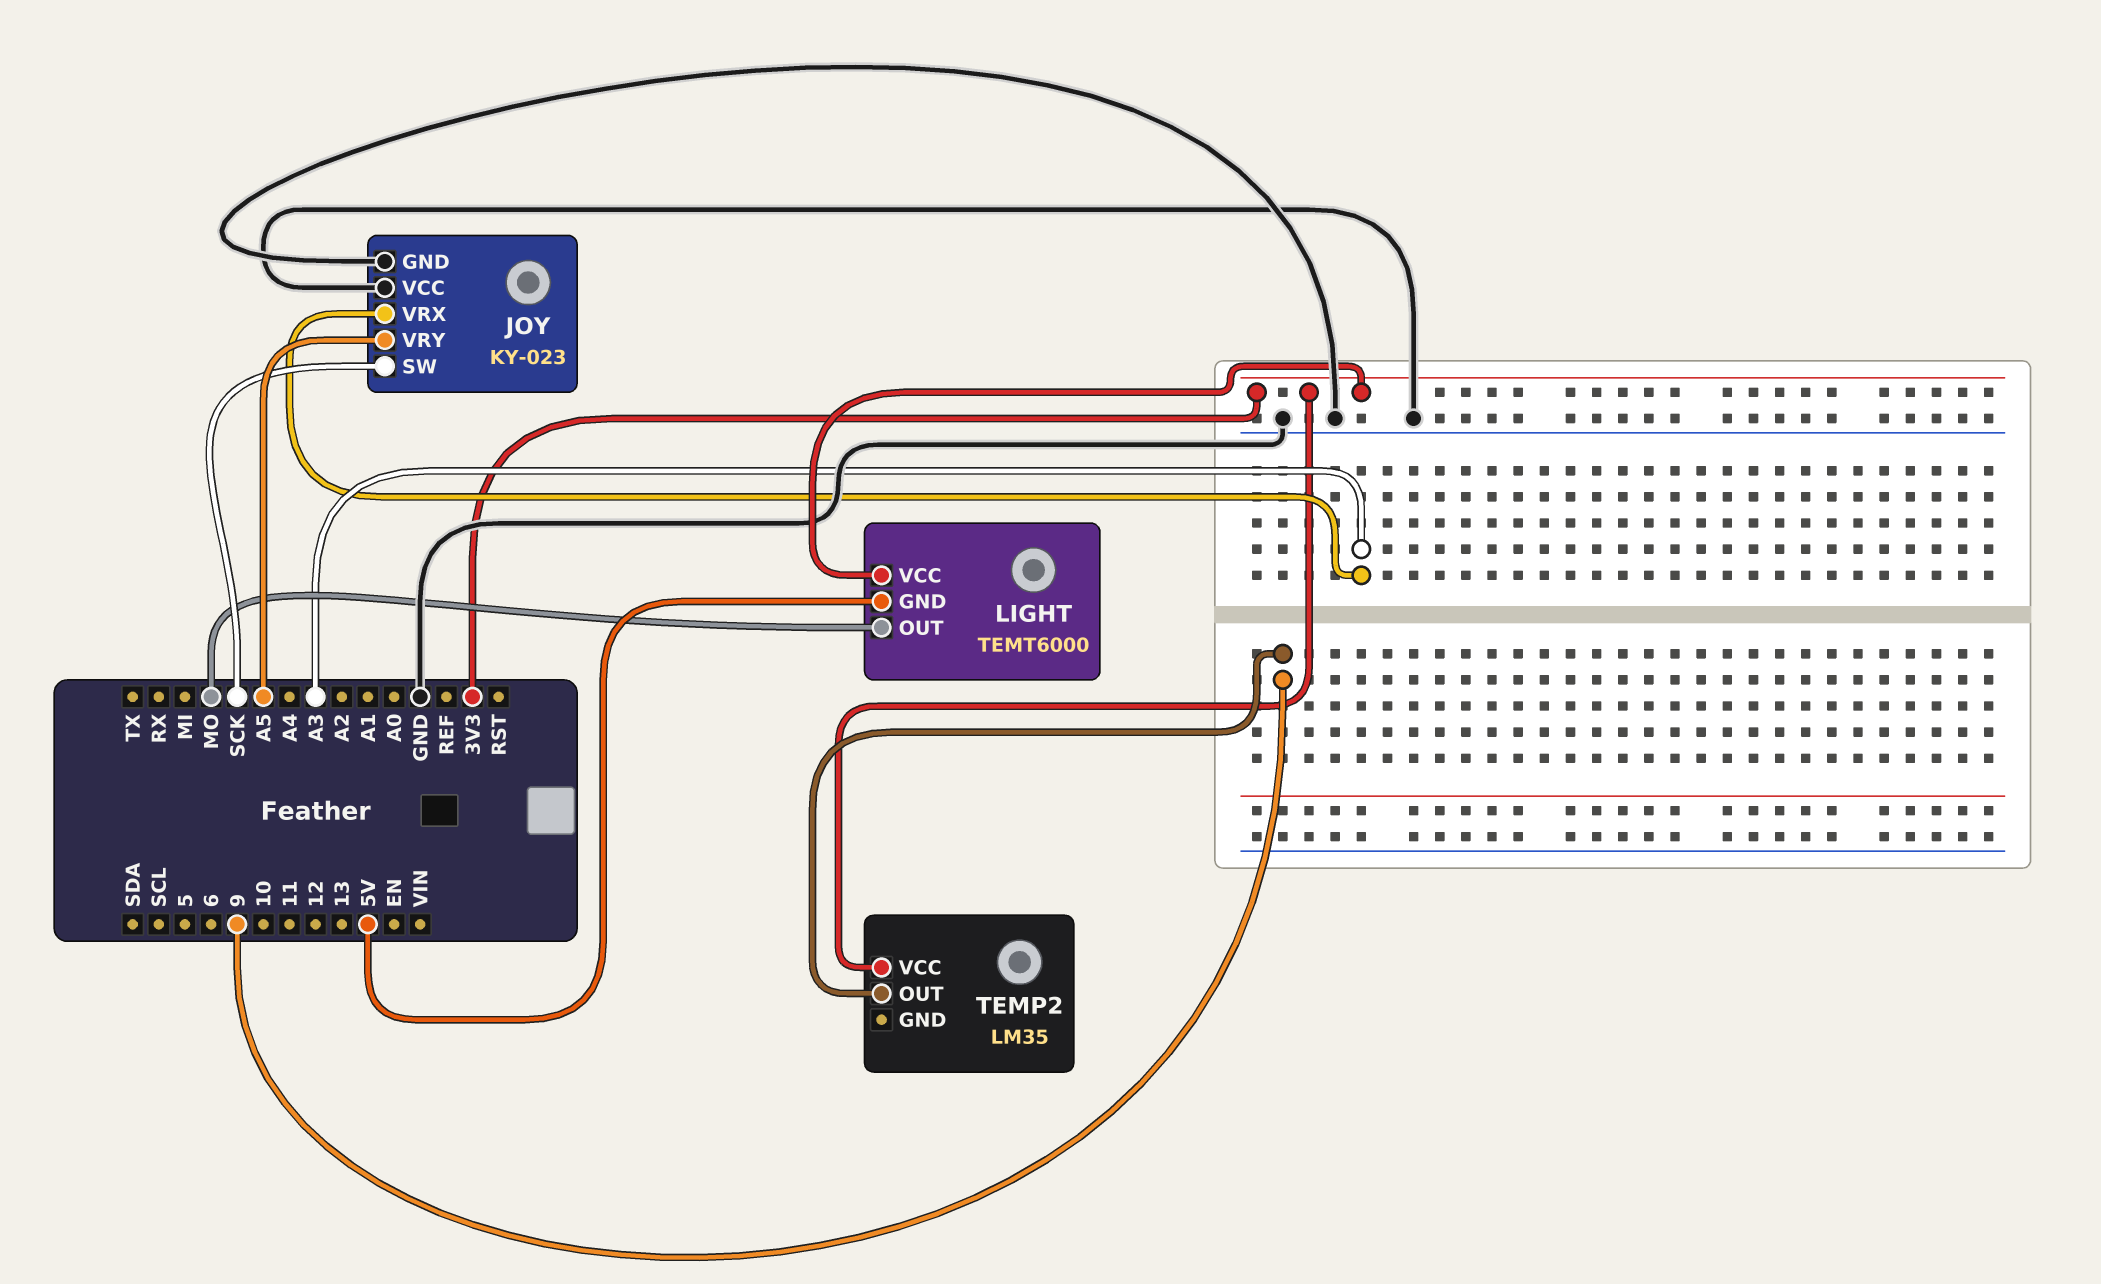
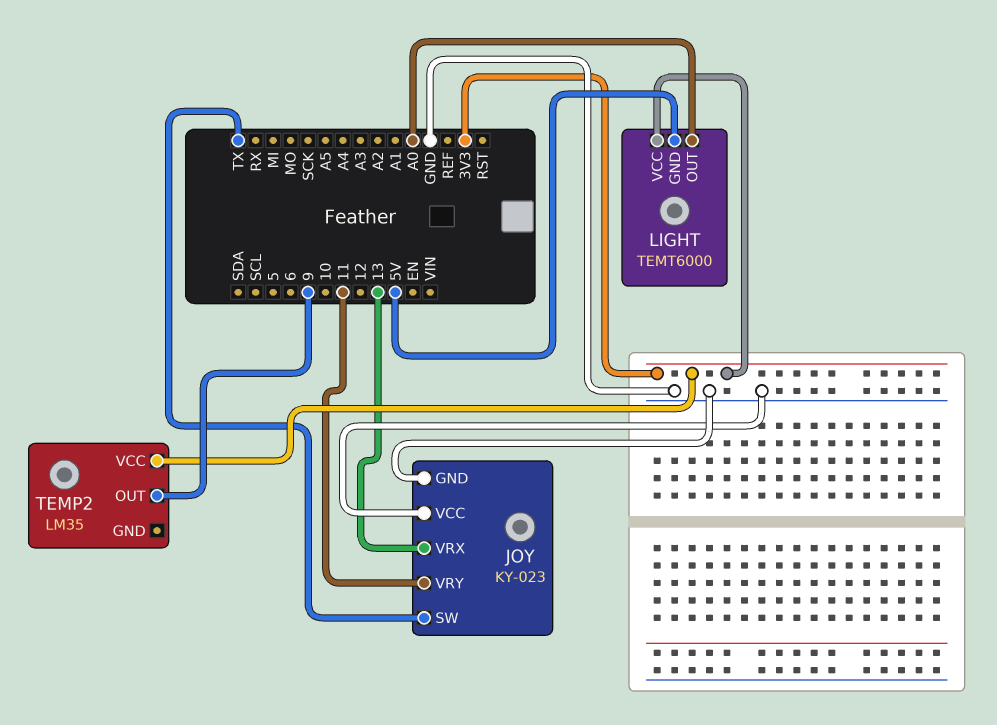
JOY pin SW: SCK -> TX
JOY pin VRX: A3 -> 13
JOY pin VRY: A5 -> 11
LIGHT pin OUT: MO -> A0

